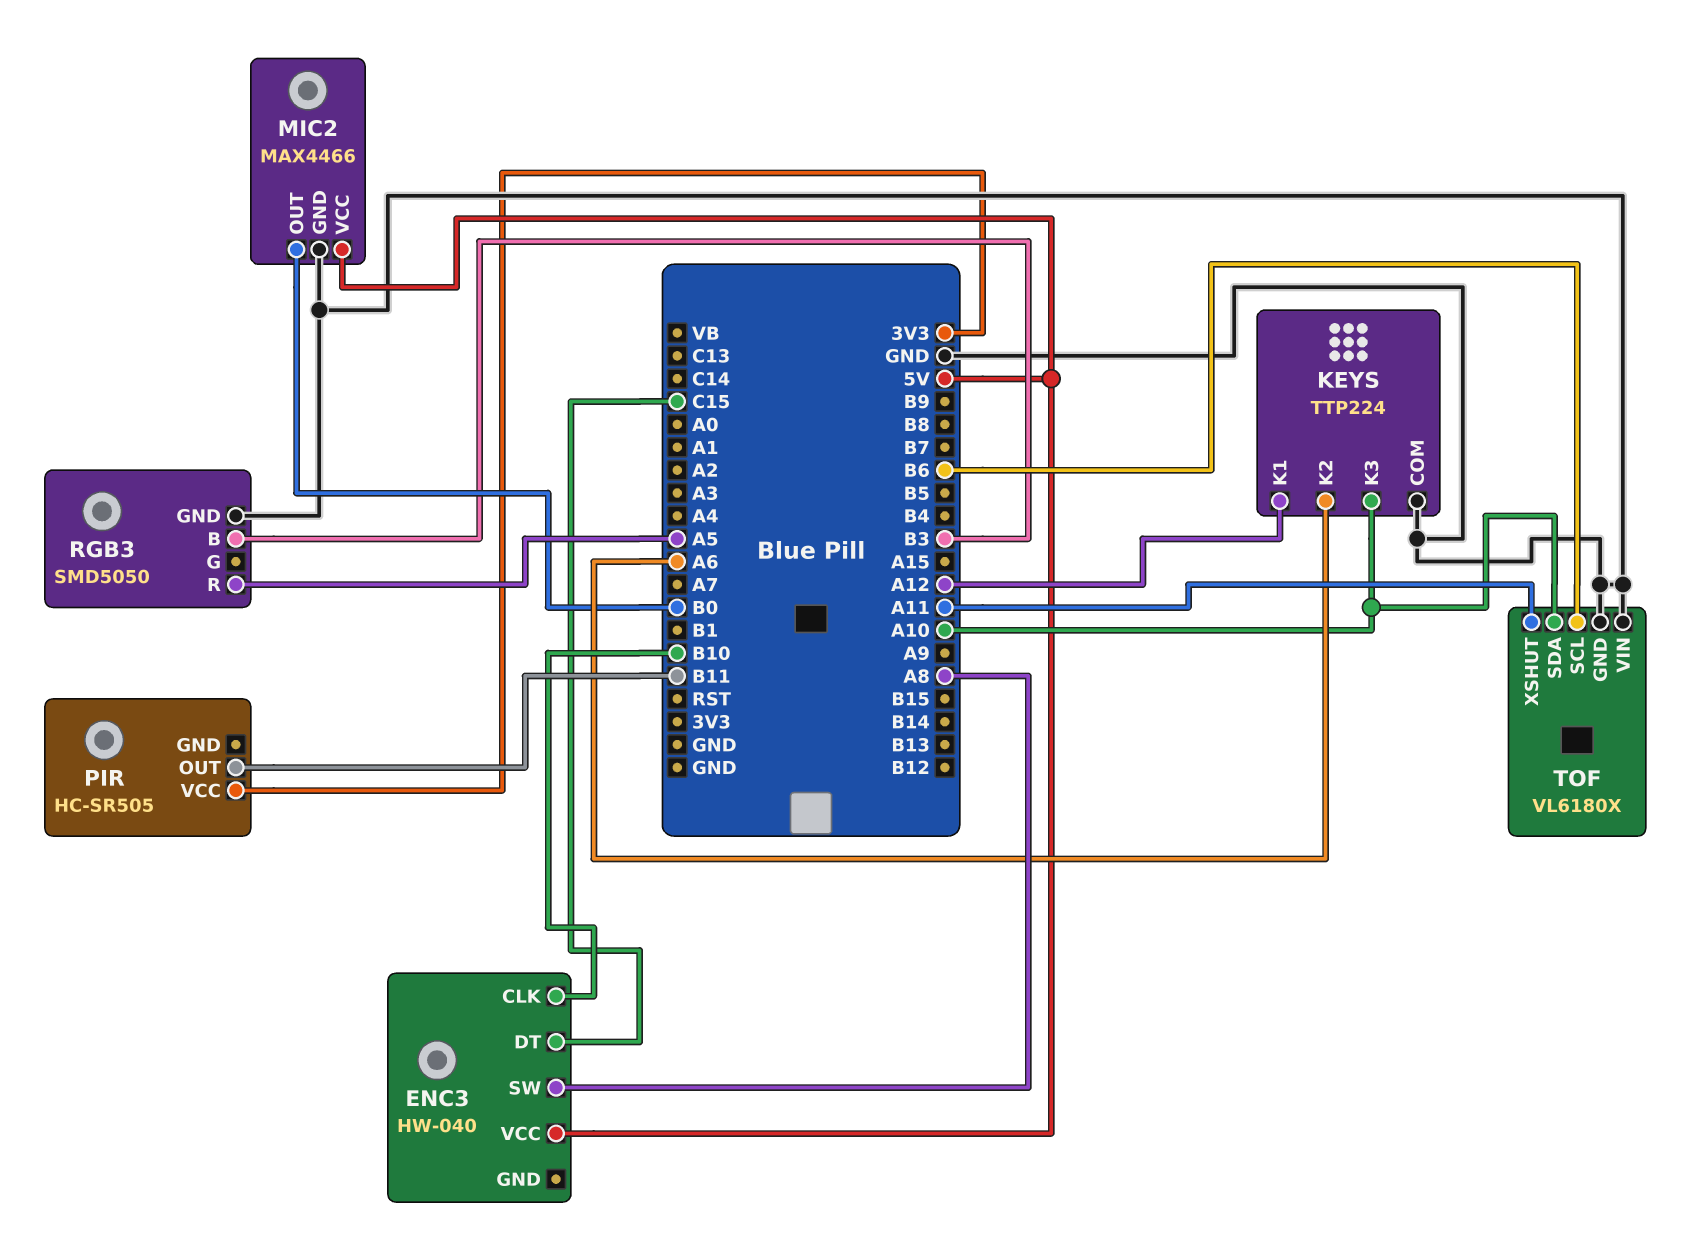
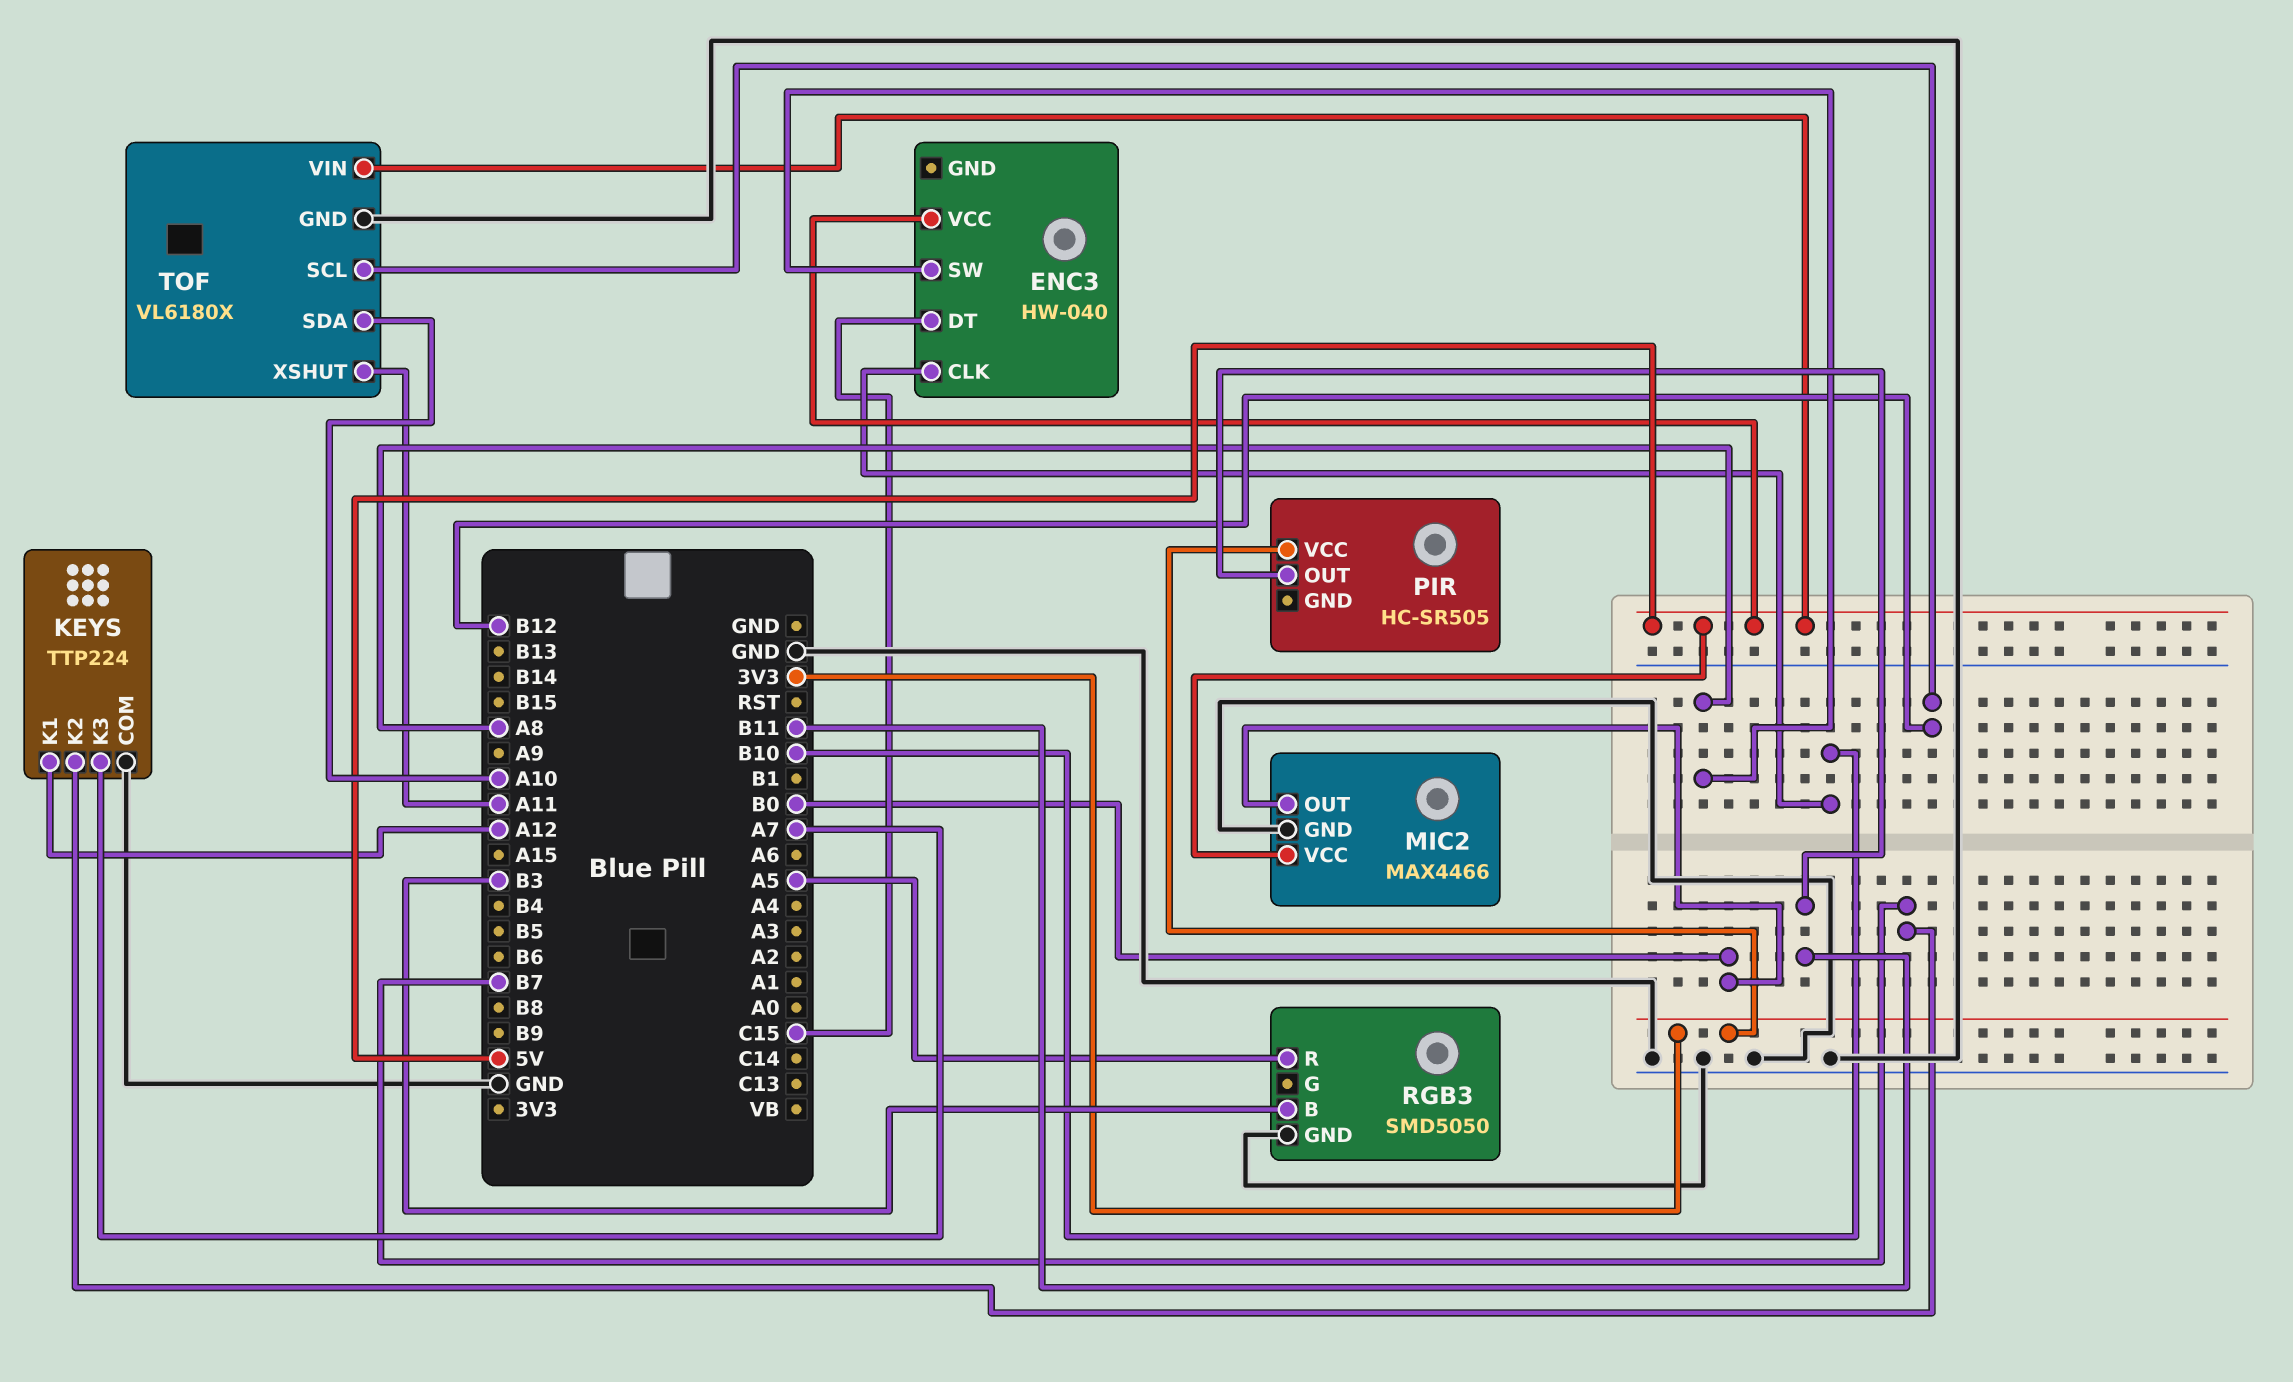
KEYS pin K2: A6 -> B7
KEYS pin K3: A10 -> A7
TOF pin SCL: B6 -> B12
TOF pin VIN: GND -> 5V

